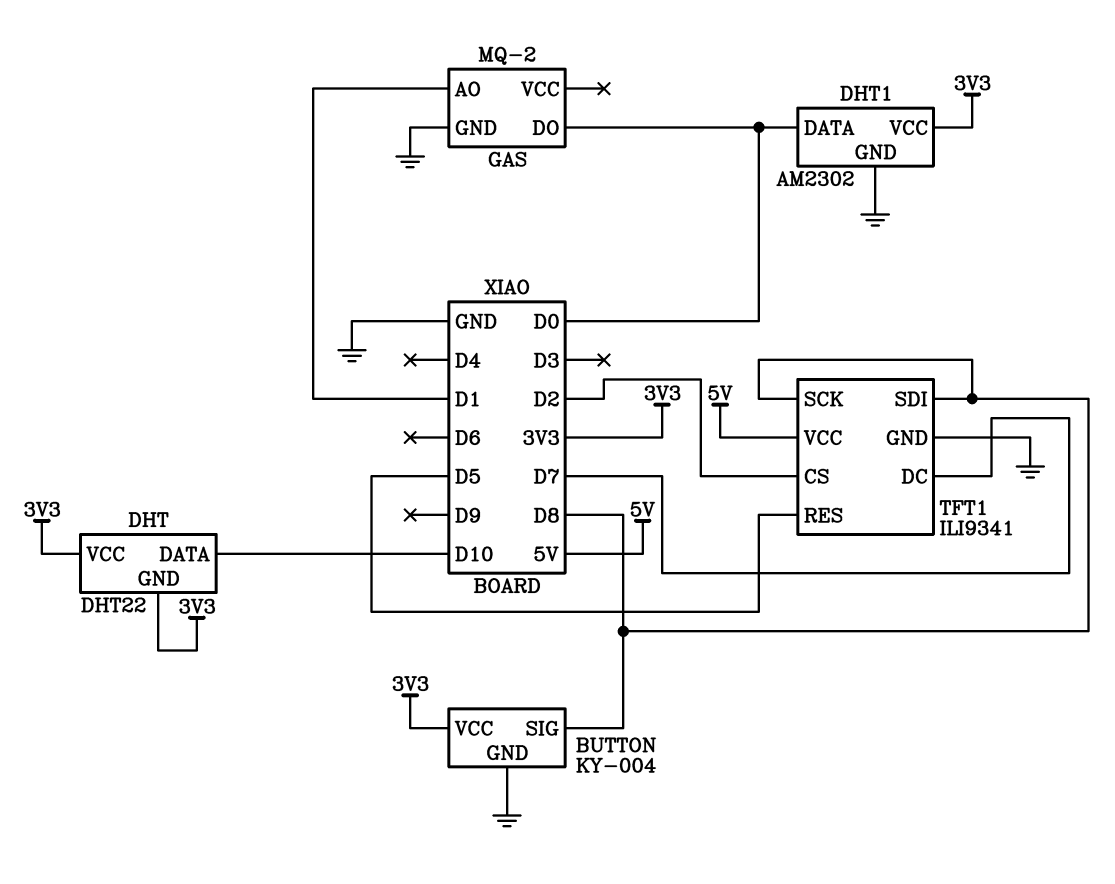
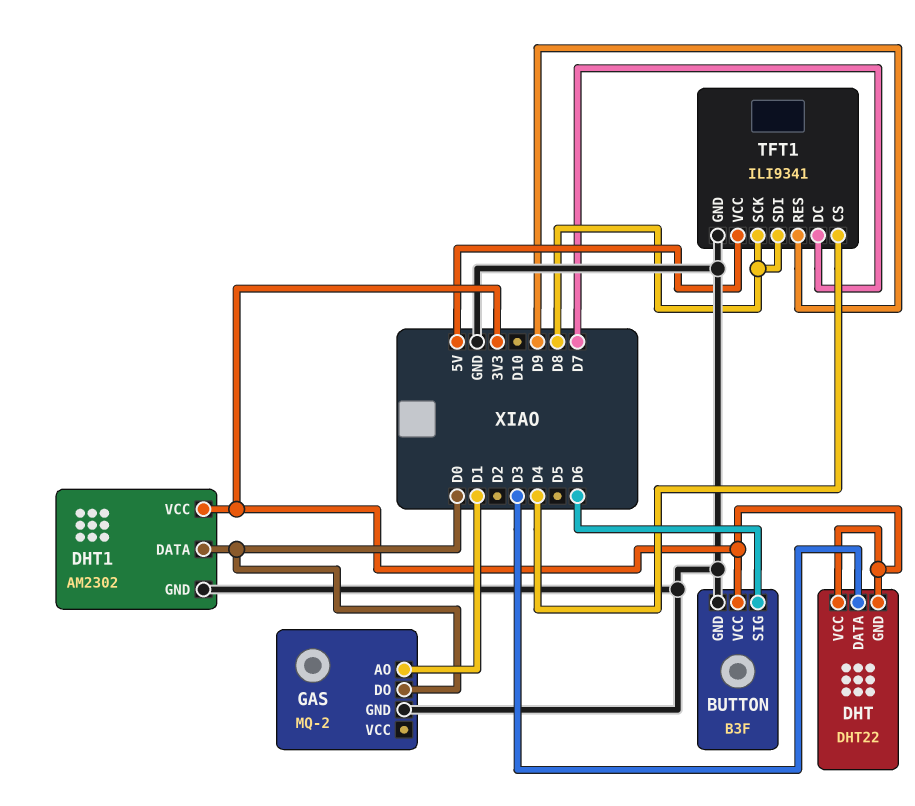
BUTTON: KY-004 -> B3F
BUTTON pin SIG: D8 -> D6
DHT pin DATA: D10 -> D3
TFT1 pin CS: D2 -> D4
TFT1 pin RES: D5 -> D9

